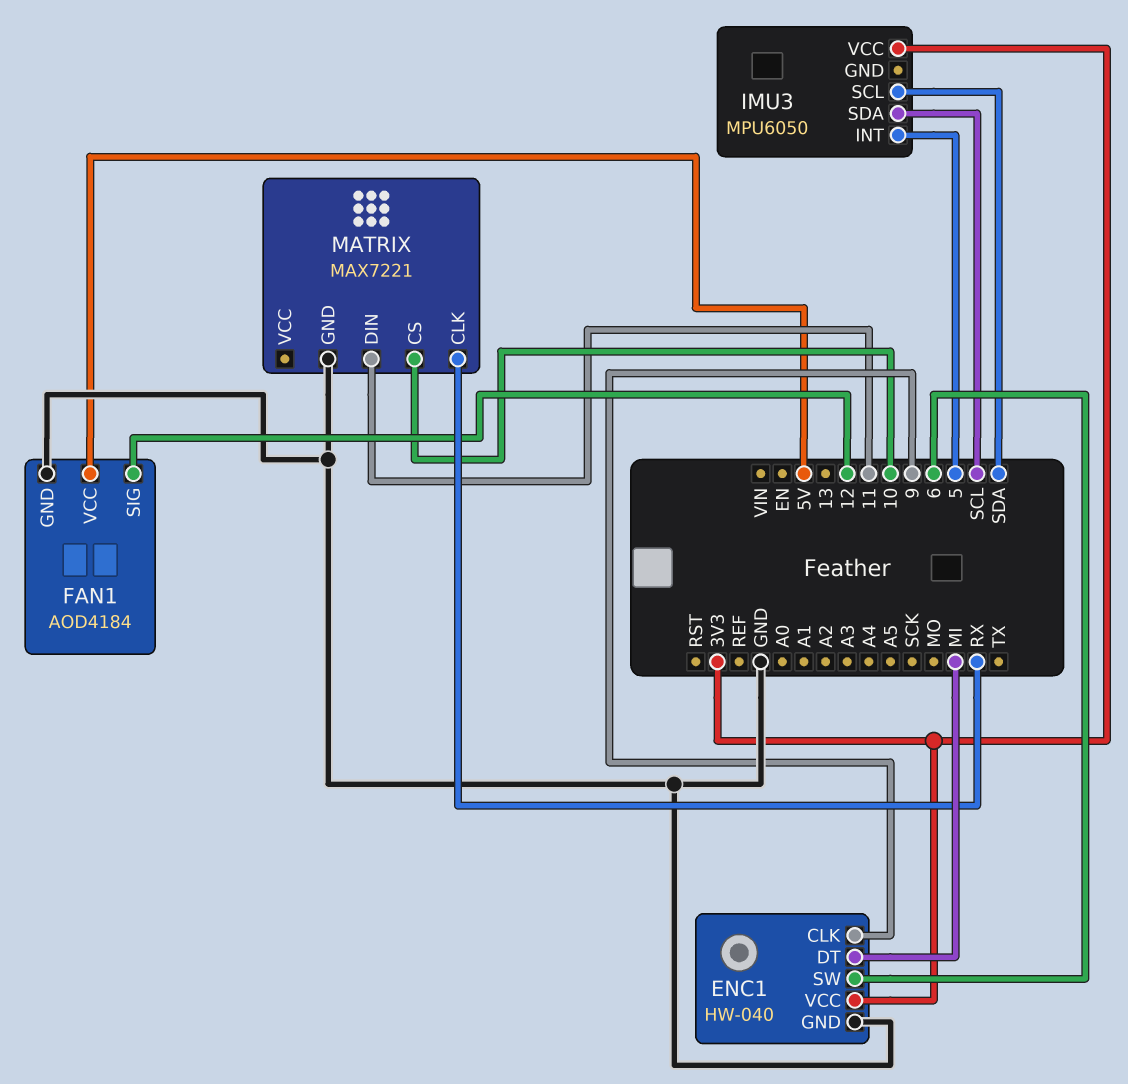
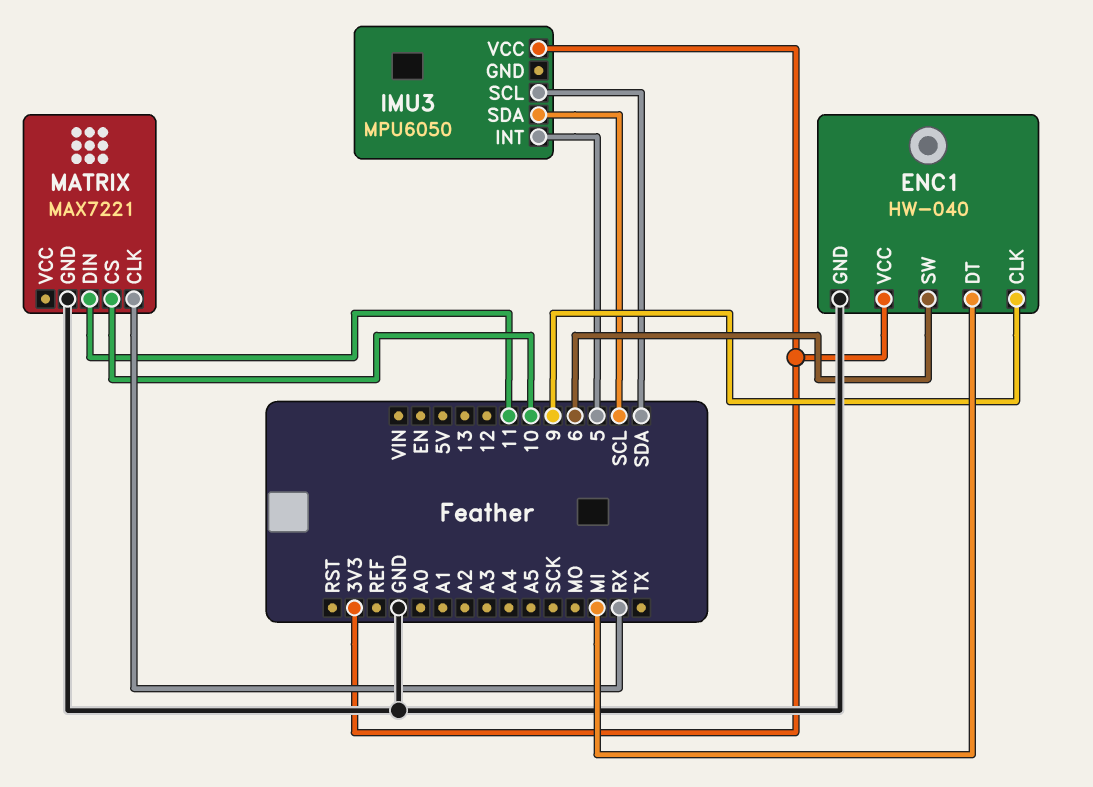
FAN1: AOD4184 -> none
FAN1 pin GND: GND -> none
FAN1 pin SIG: 12 -> none
FAN1 pin VCC: 5V -> none

